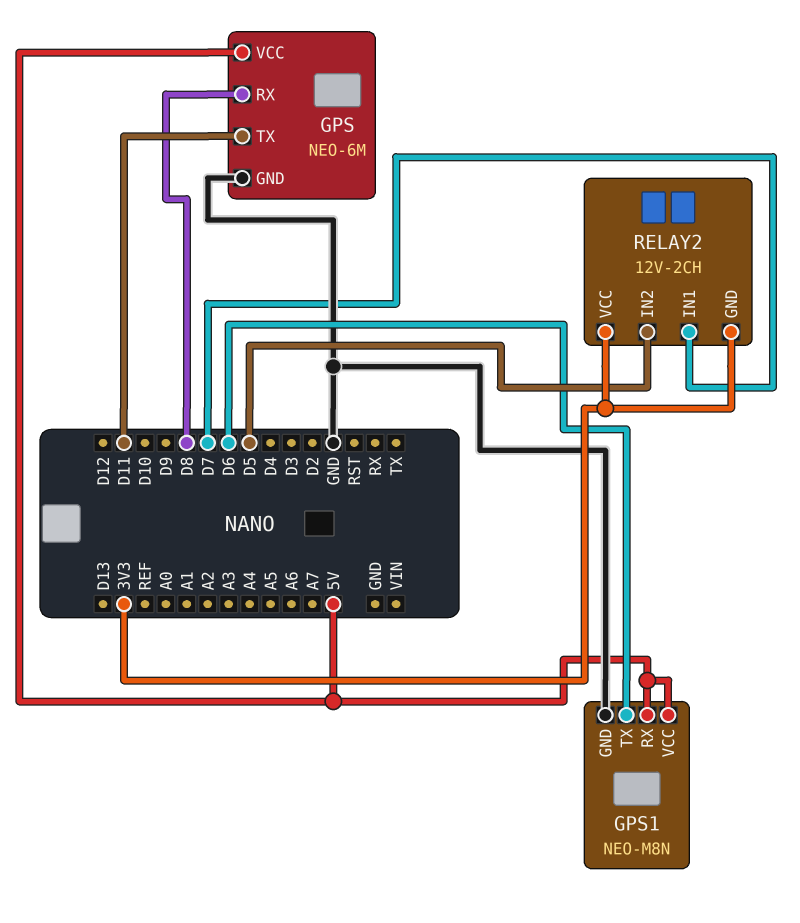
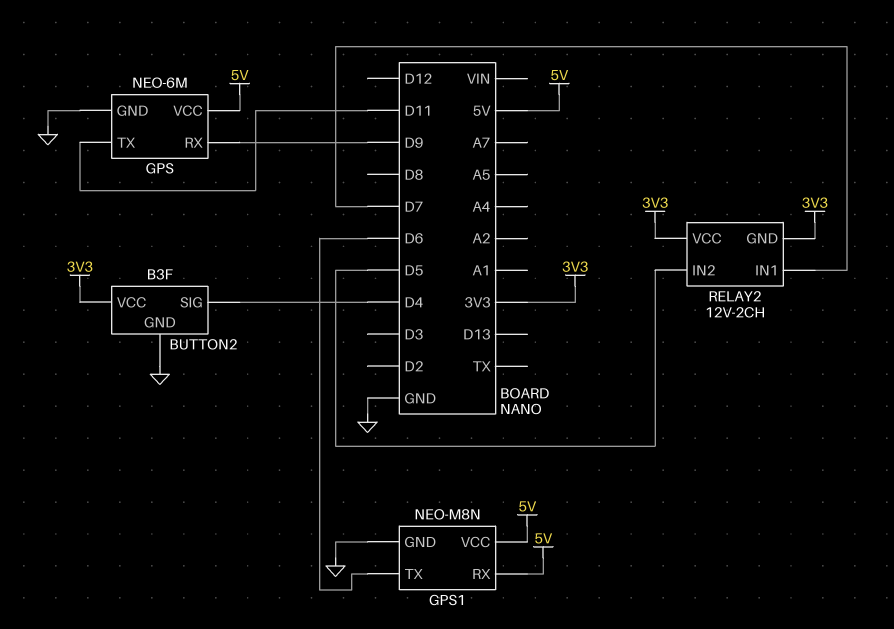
BUTTON2: none -> B3F
BUTTON2 pin GND: none -> GND
BUTTON2 pin SIG: none -> D4
BUTTON2 pin VCC: none -> 3V3
GPS pin RX: D8 -> D9

